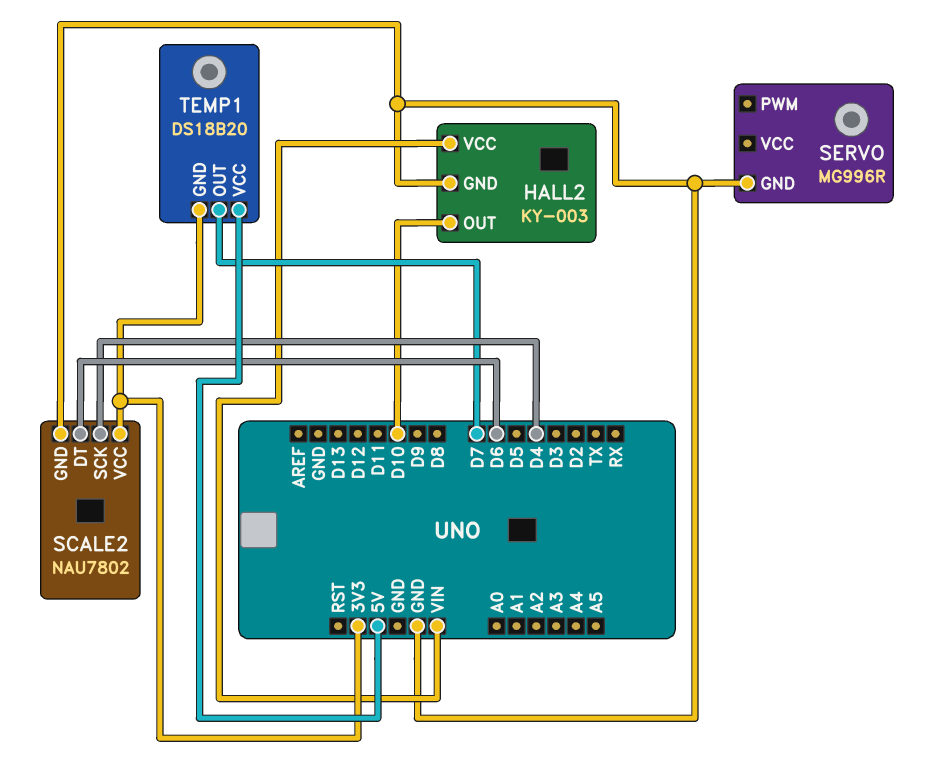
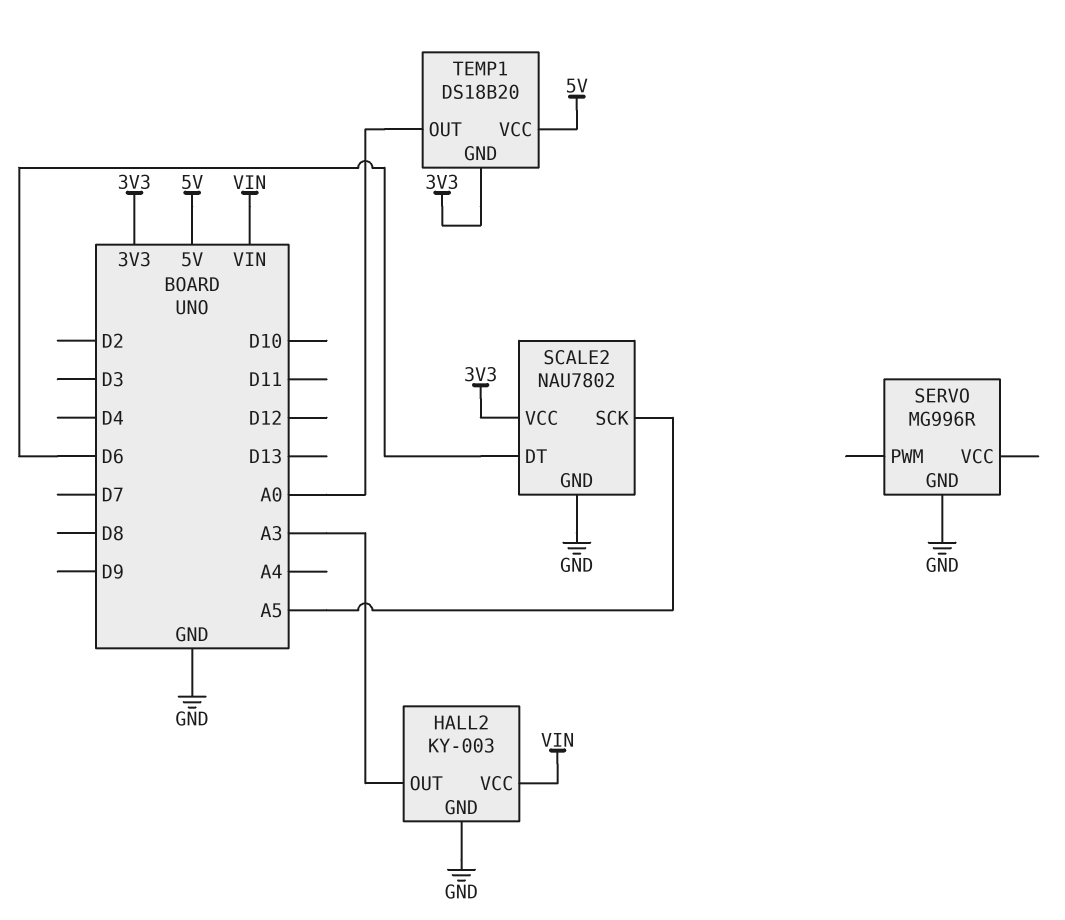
HALL2 pin OUT: D10 -> A3
SCALE2 pin SCK: D4 -> A5
TEMP1 pin OUT: D7 -> A0

